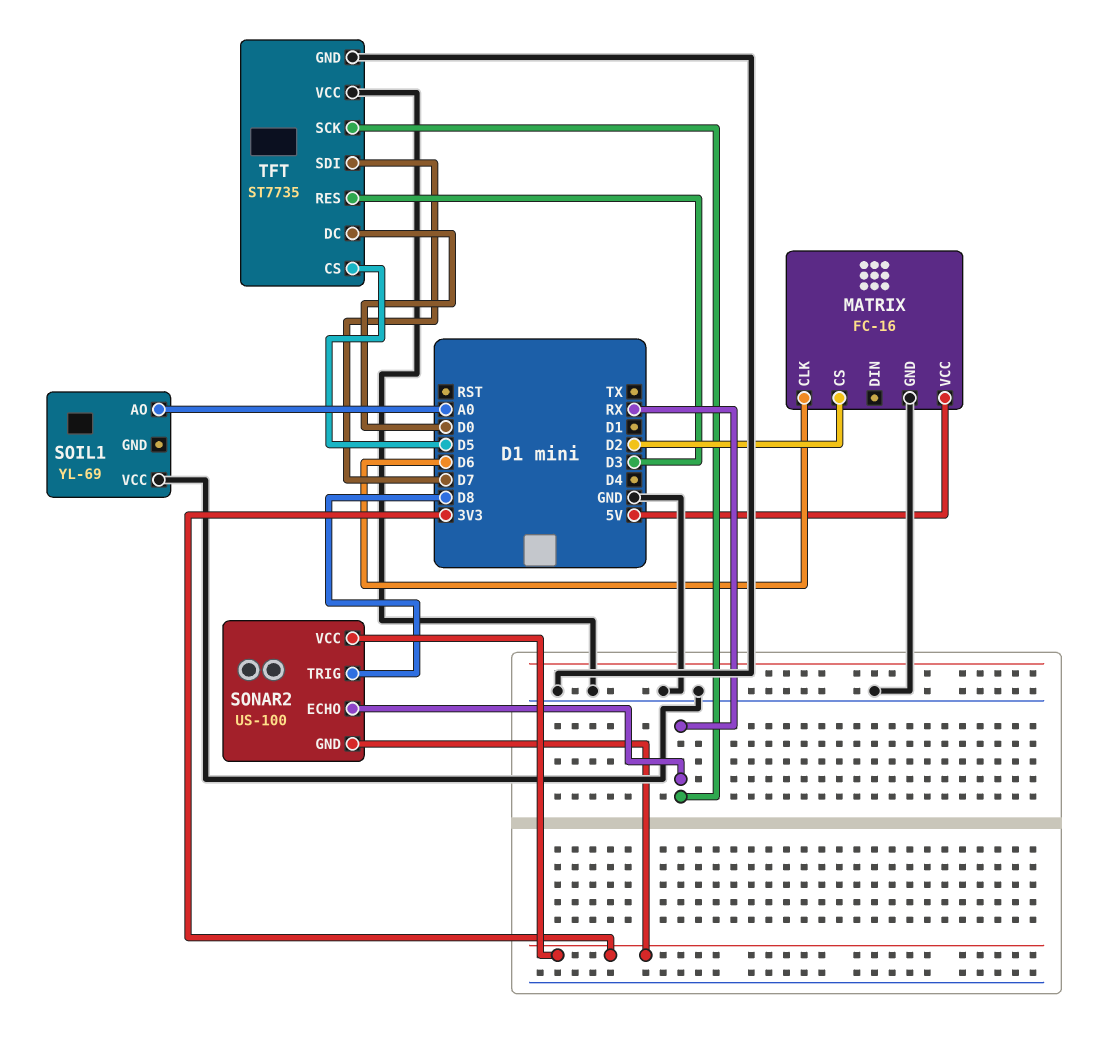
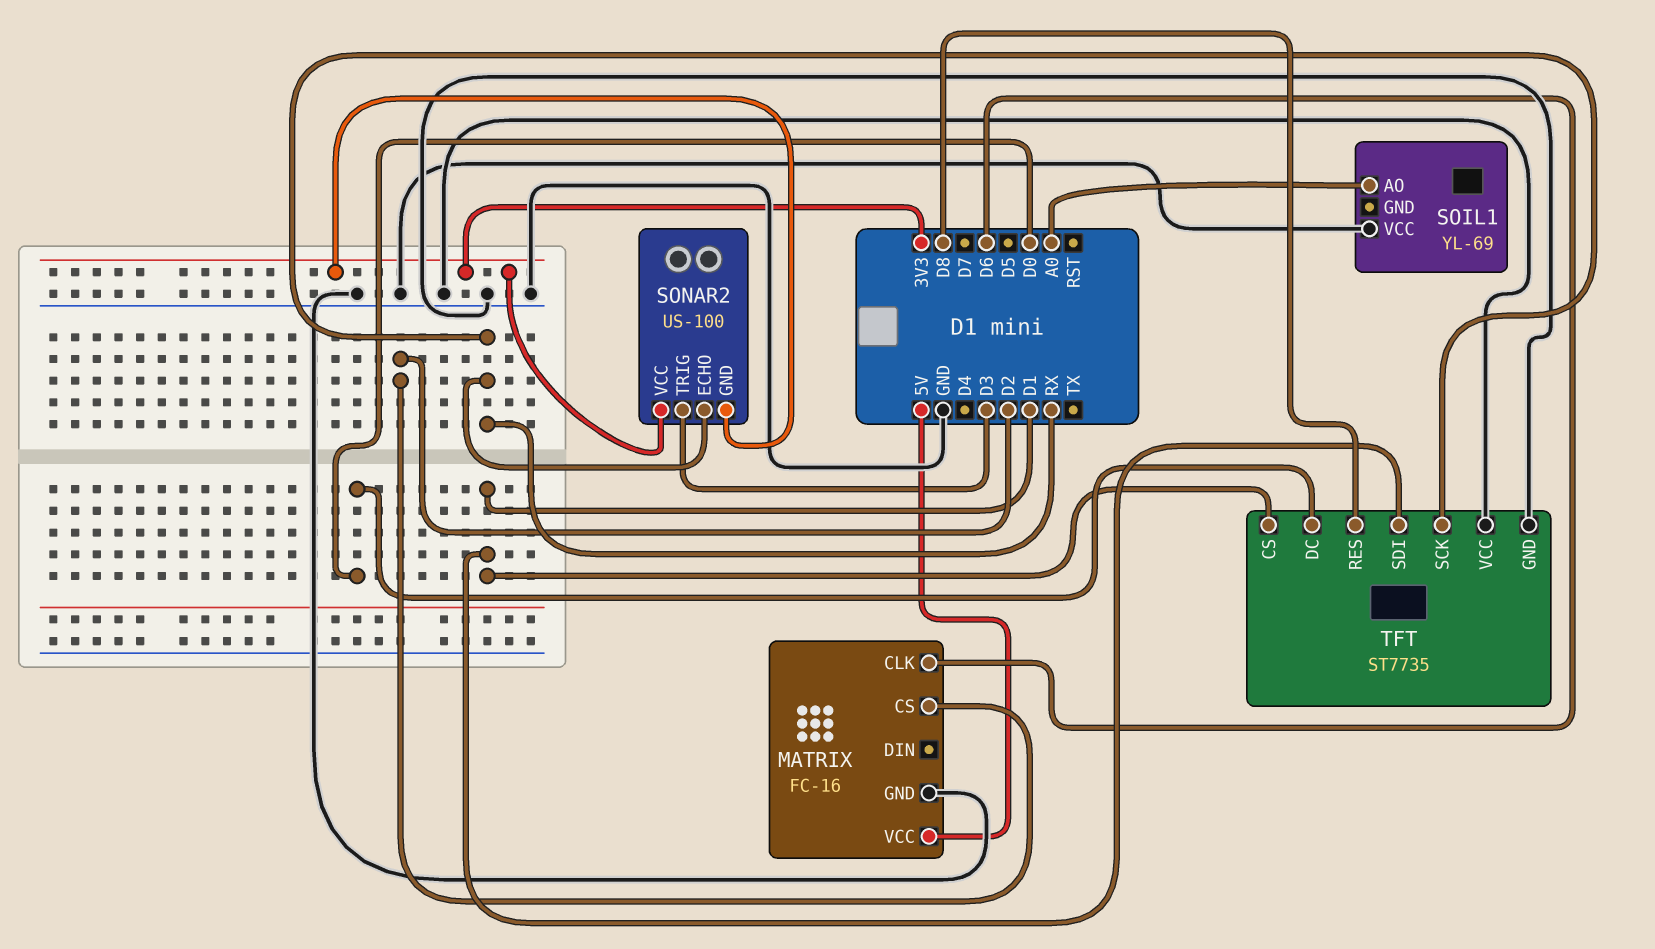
SONAR2 pin TRIG: D8 -> D3
TFT pin CS: D5 -> D1
TFT pin RES: D3 -> D8
TFT pin SDI: D7 -> D1

